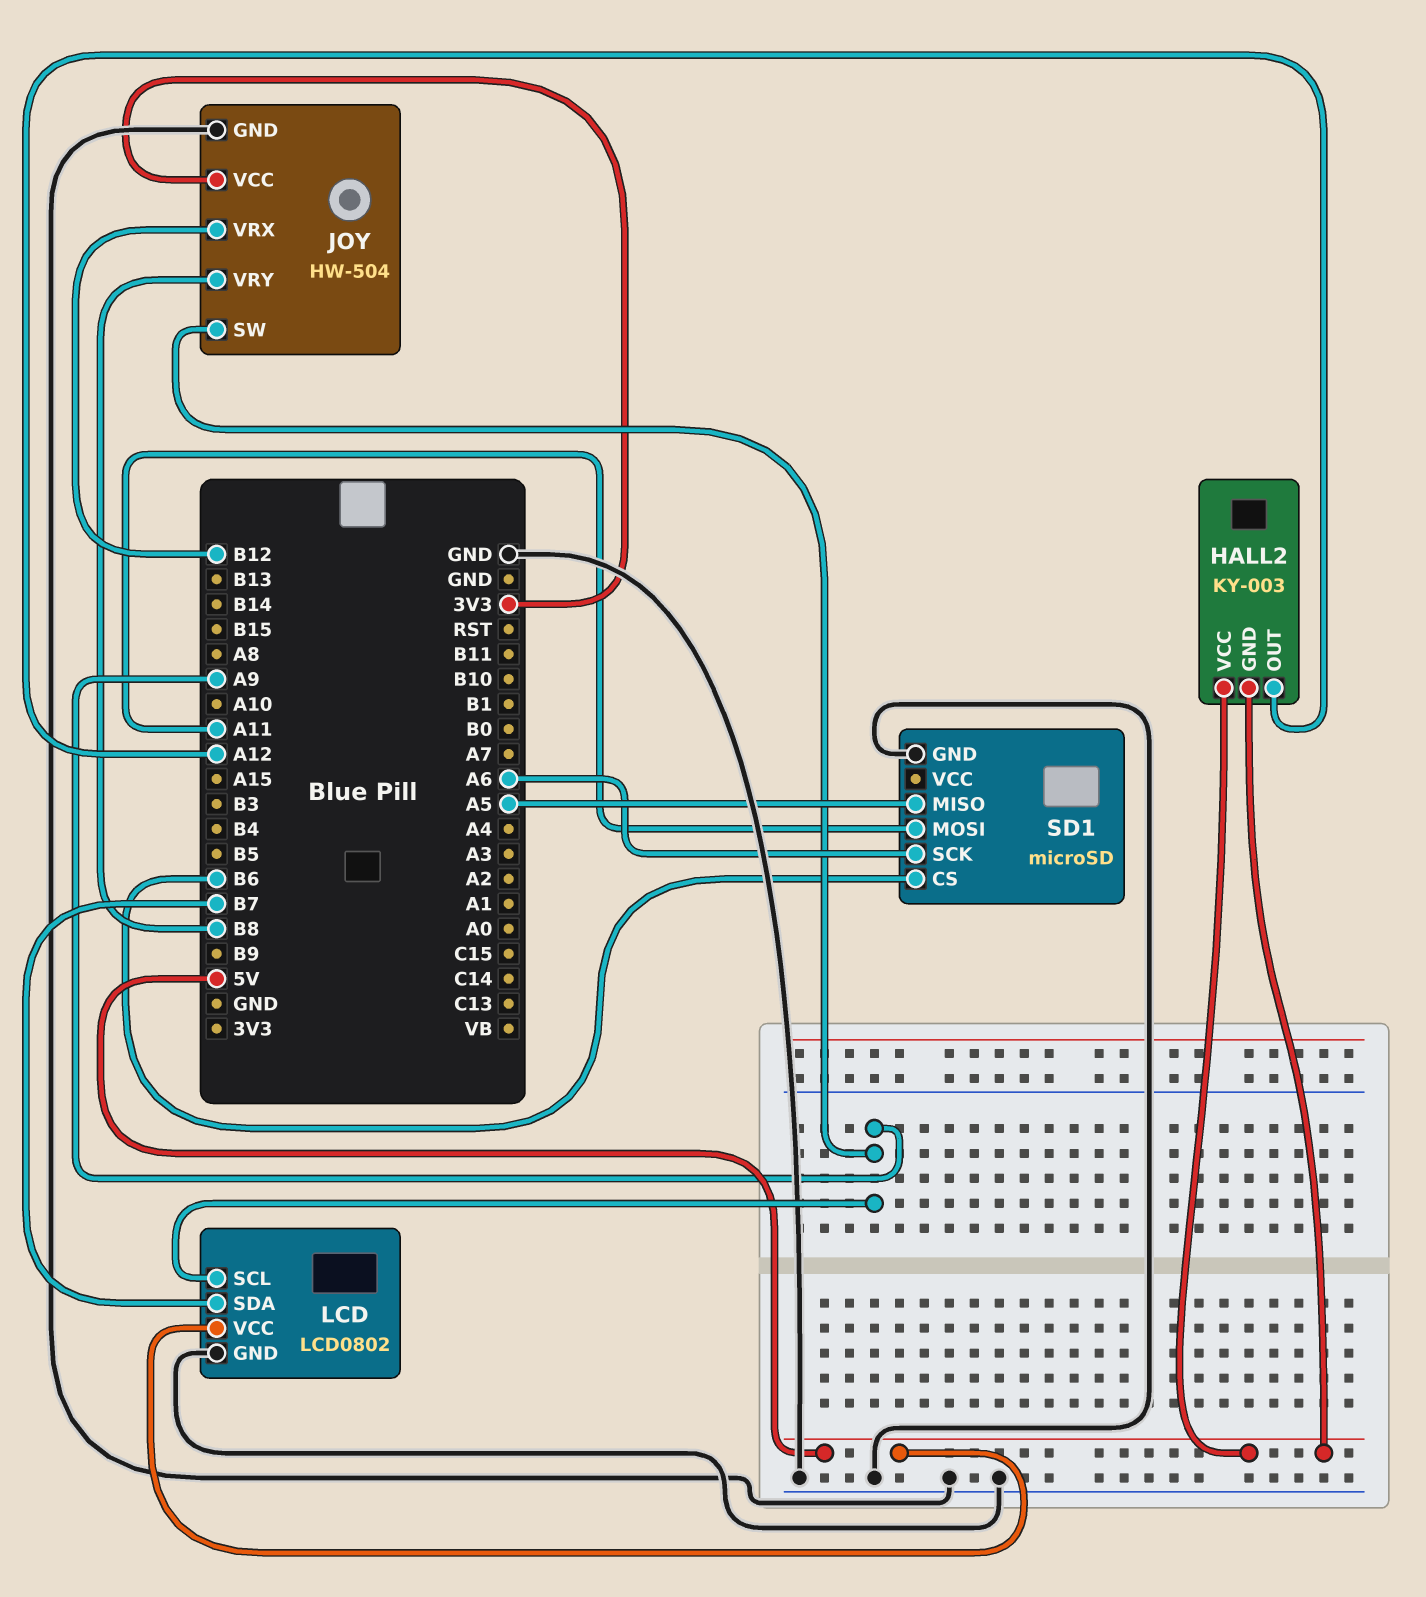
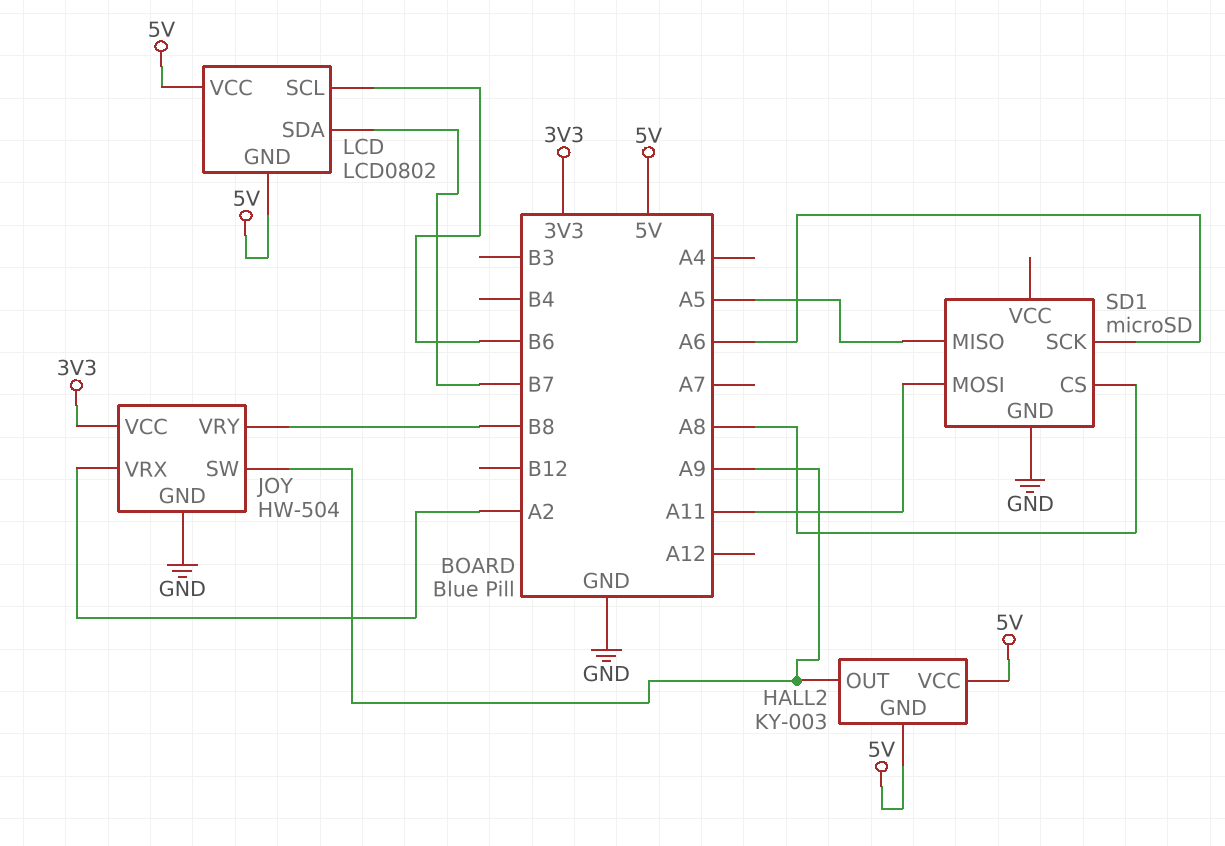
HALL2 pin OUT: A12 -> A9
JOY pin VRX: B12 -> A2
LCD pin GND: GND -> 5V
LCD pin SCL: A9 -> B6
SD1 pin CS: B6 -> A8

